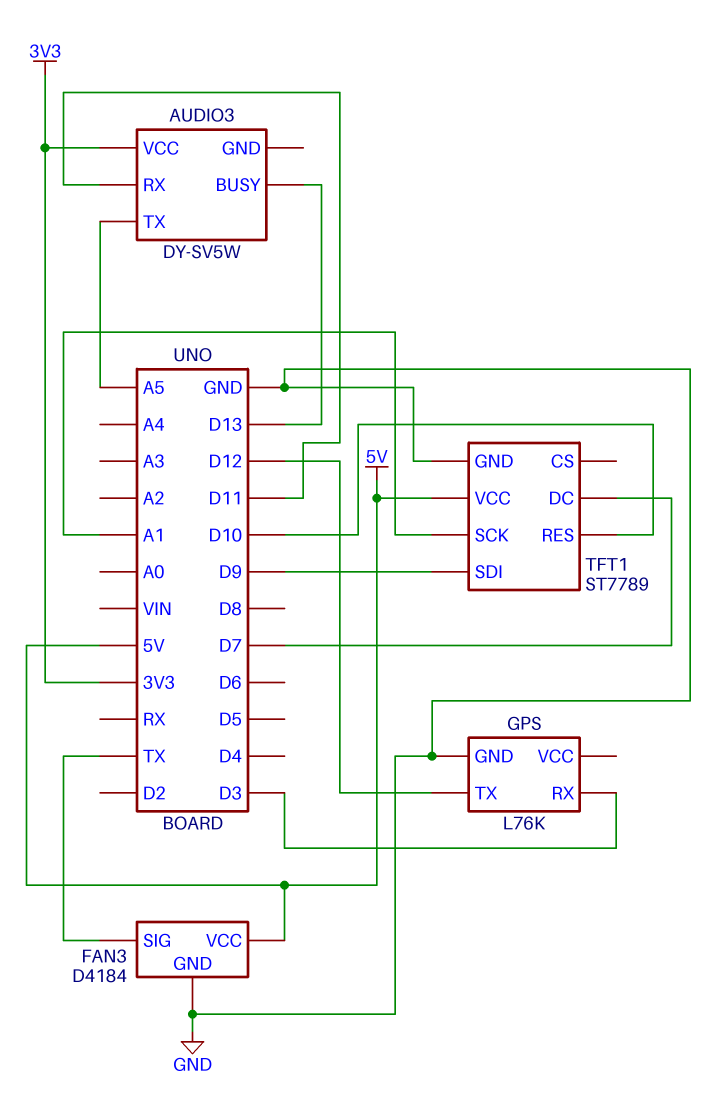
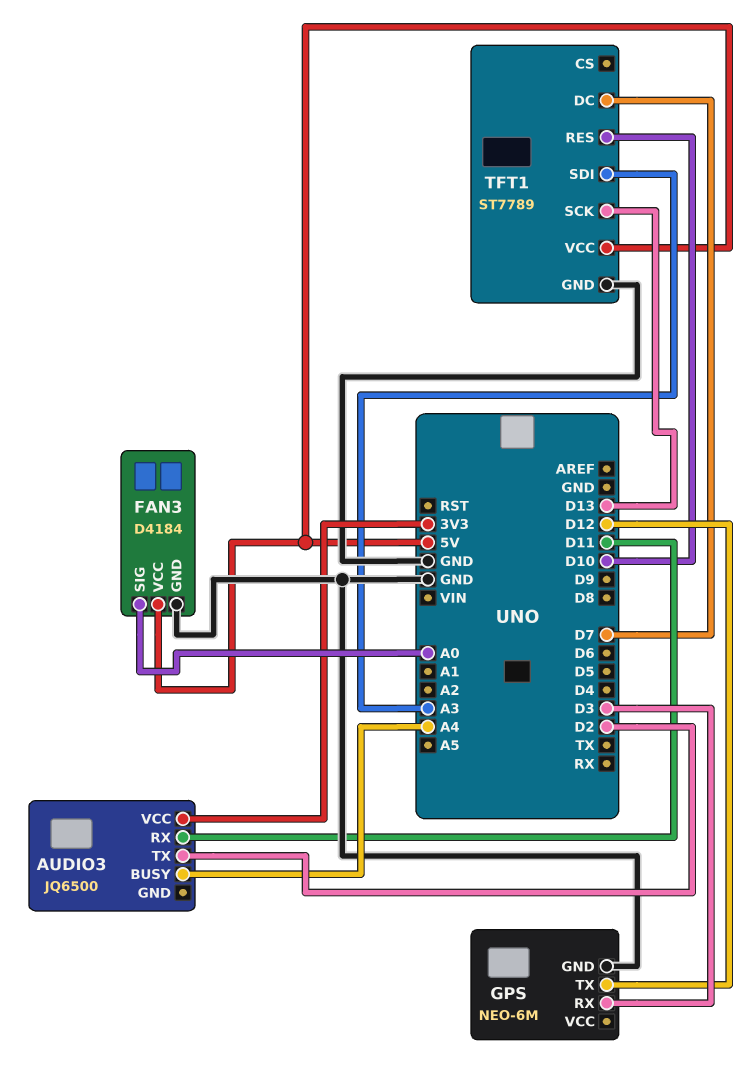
AUDIO3: DY-SV5W -> JQ6500
AUDIO3 pin BUSY: D13 -> A4
AUDIO3 pin TX: A5 -> D2
FAN3 pin SIG: TX -> A0
GPS: L76K -> NEO-6M
TFT1 pin SCK: A1 -> D13
TFT1 pin SDI: D9 -> A3

